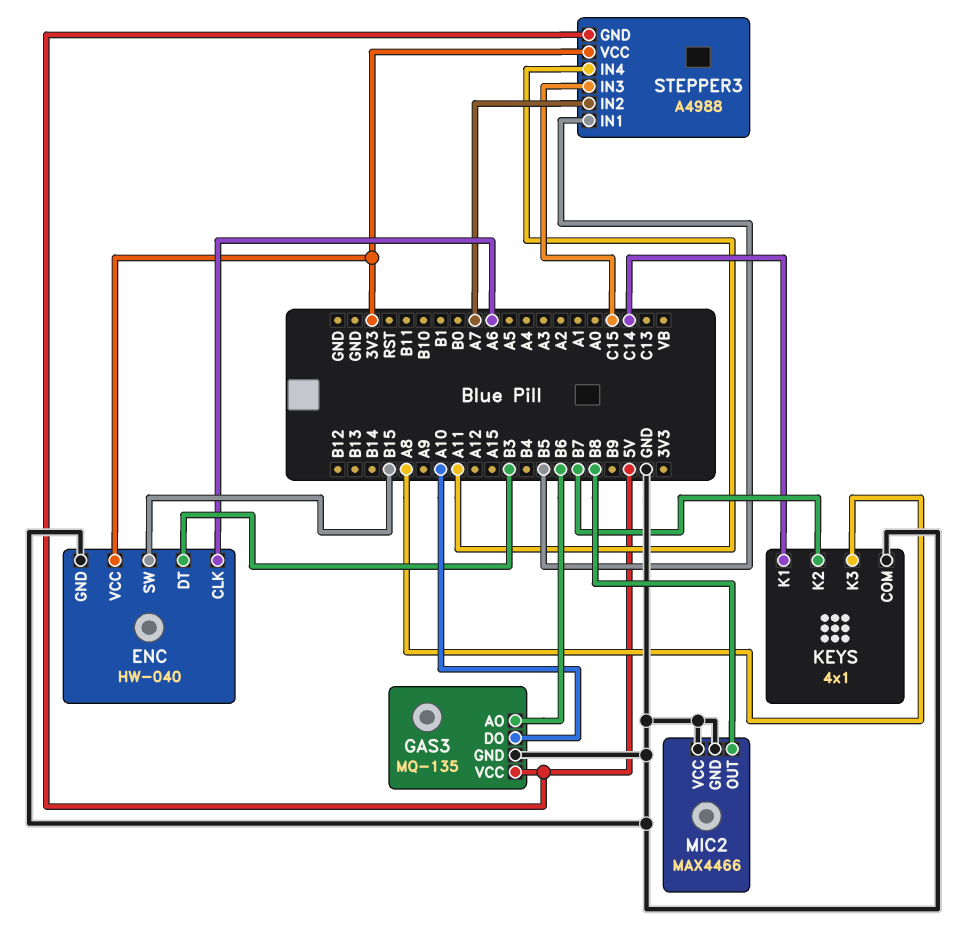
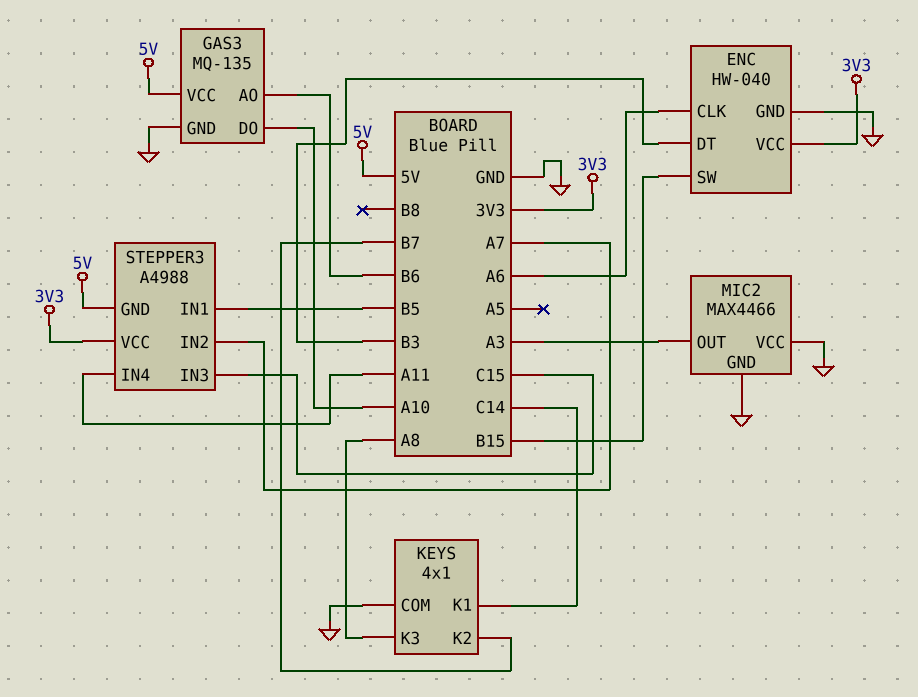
MIC2 pin OUT: B8 -> A3

